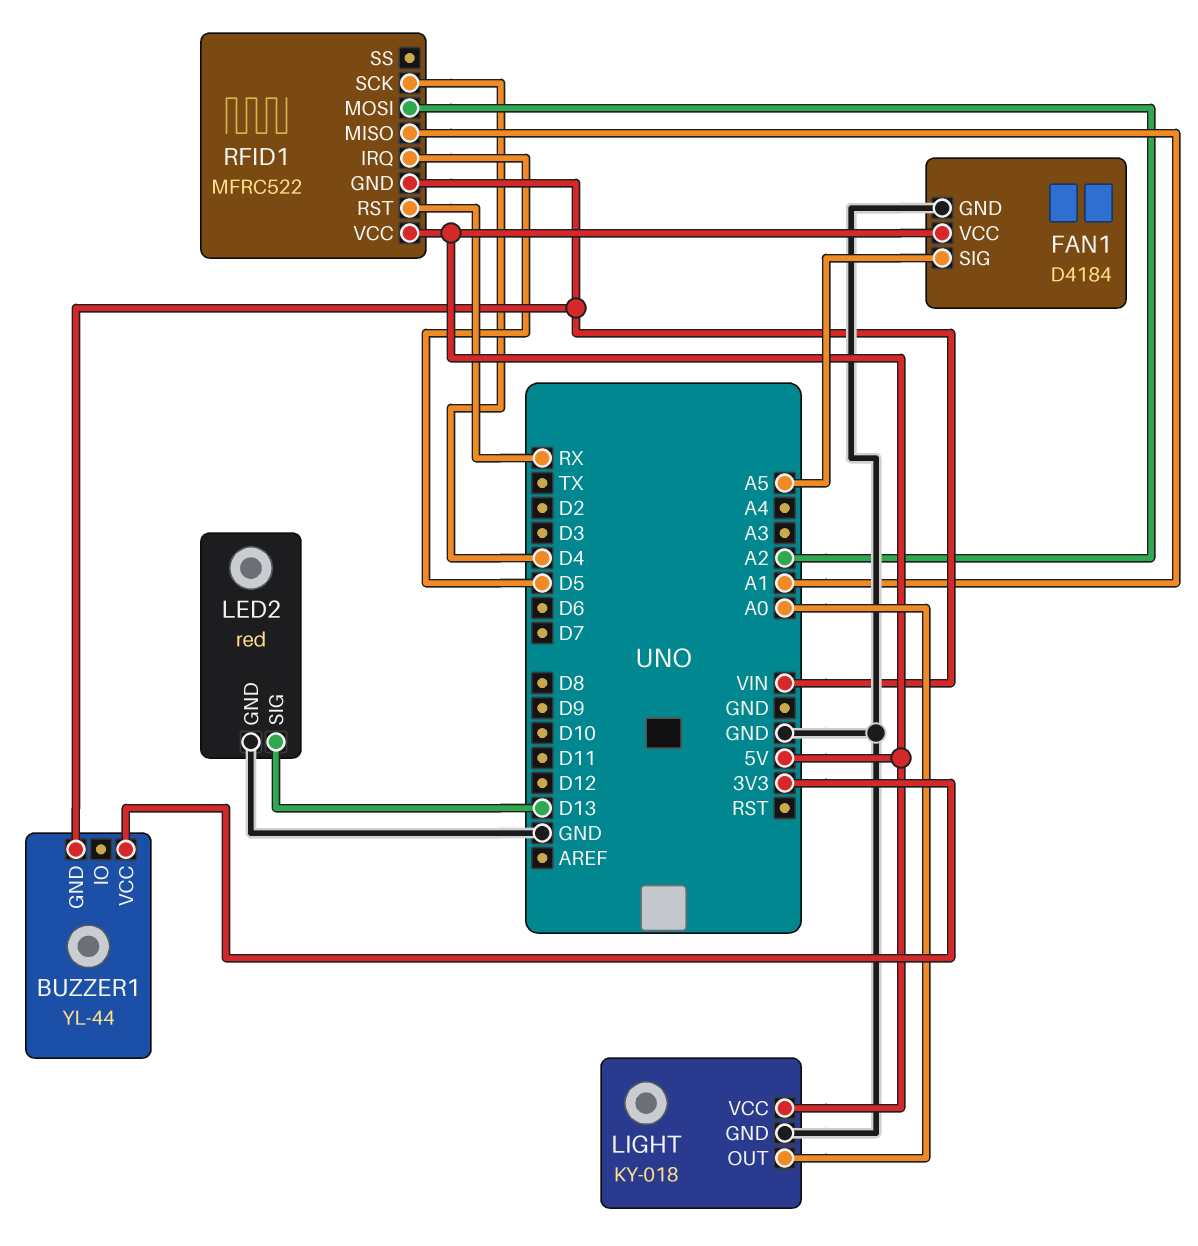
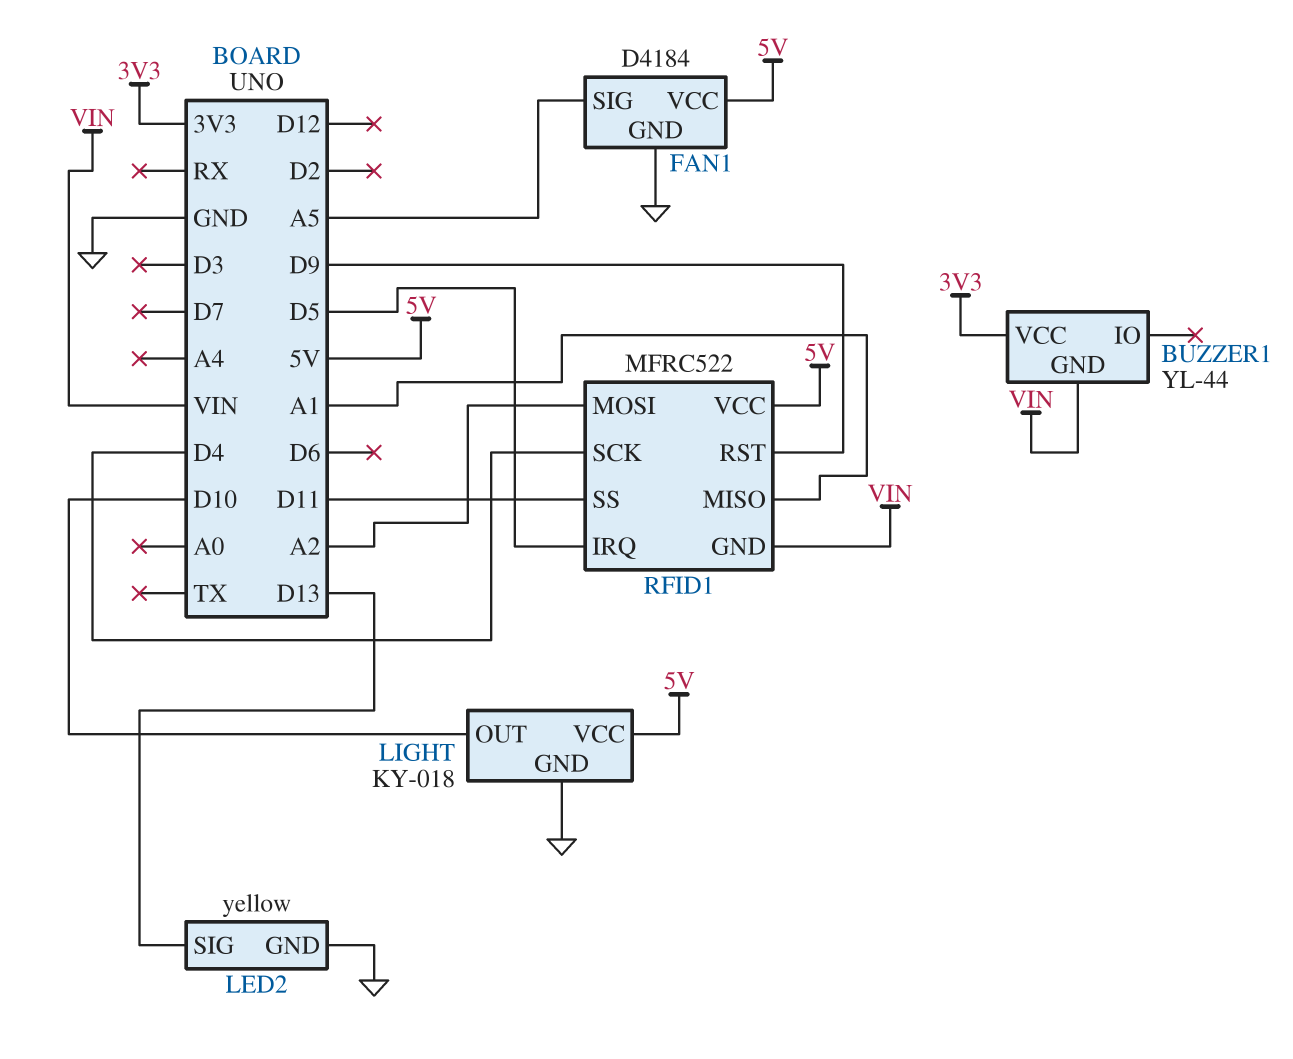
LED2: red -> yellow
LIGHT pin OUT: A0 -> D10
RFID1 pin RST: RX -> D9
RFID1 pin SS: none -> D11

